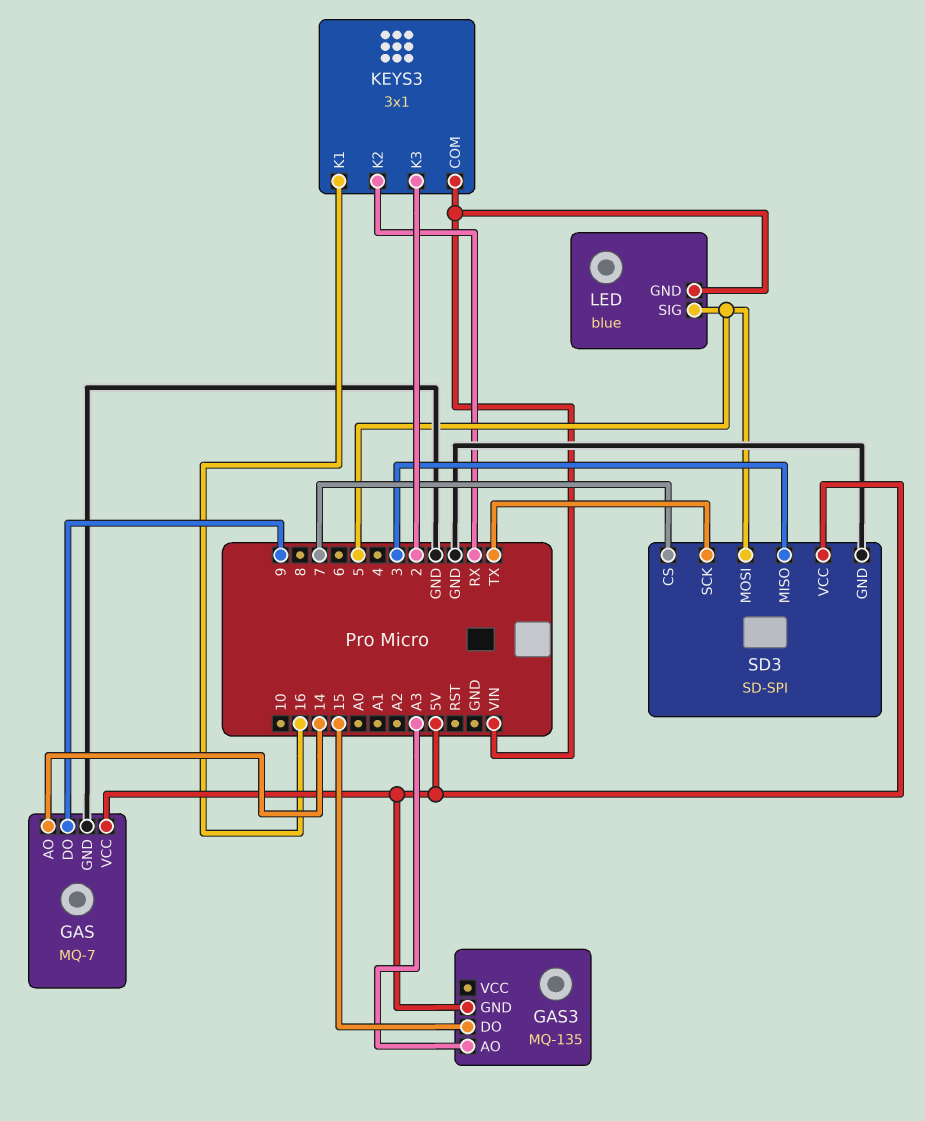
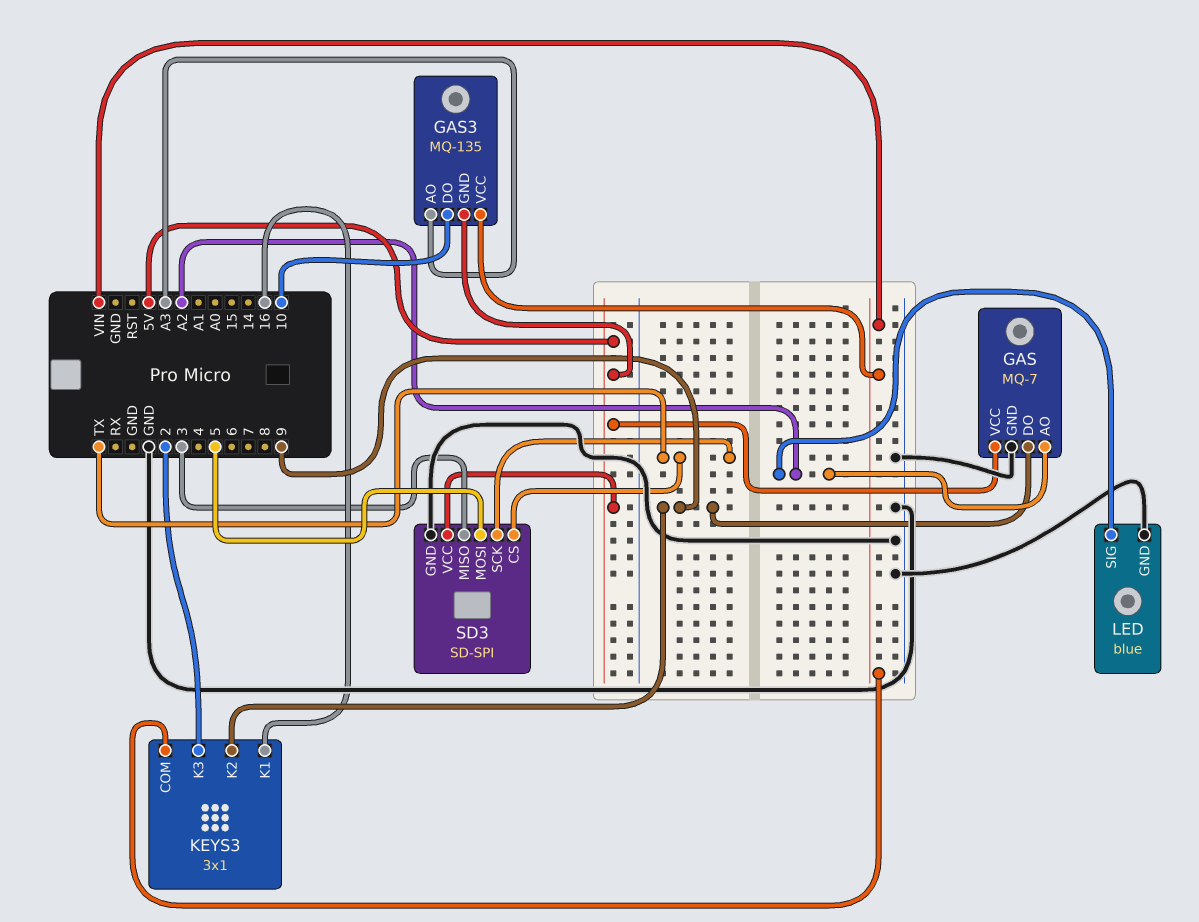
GAS pin AO: 14 -> A2
GAS3 pin DO: 15 -> 10
GAS3 pin VCC: none -> VIN
KEYS3 pin K2: RX -> 9
LED pin GND: VIN -> GND
LED pin SIG: 5 -> A2
SD3 pin CS: 7 -> TX

